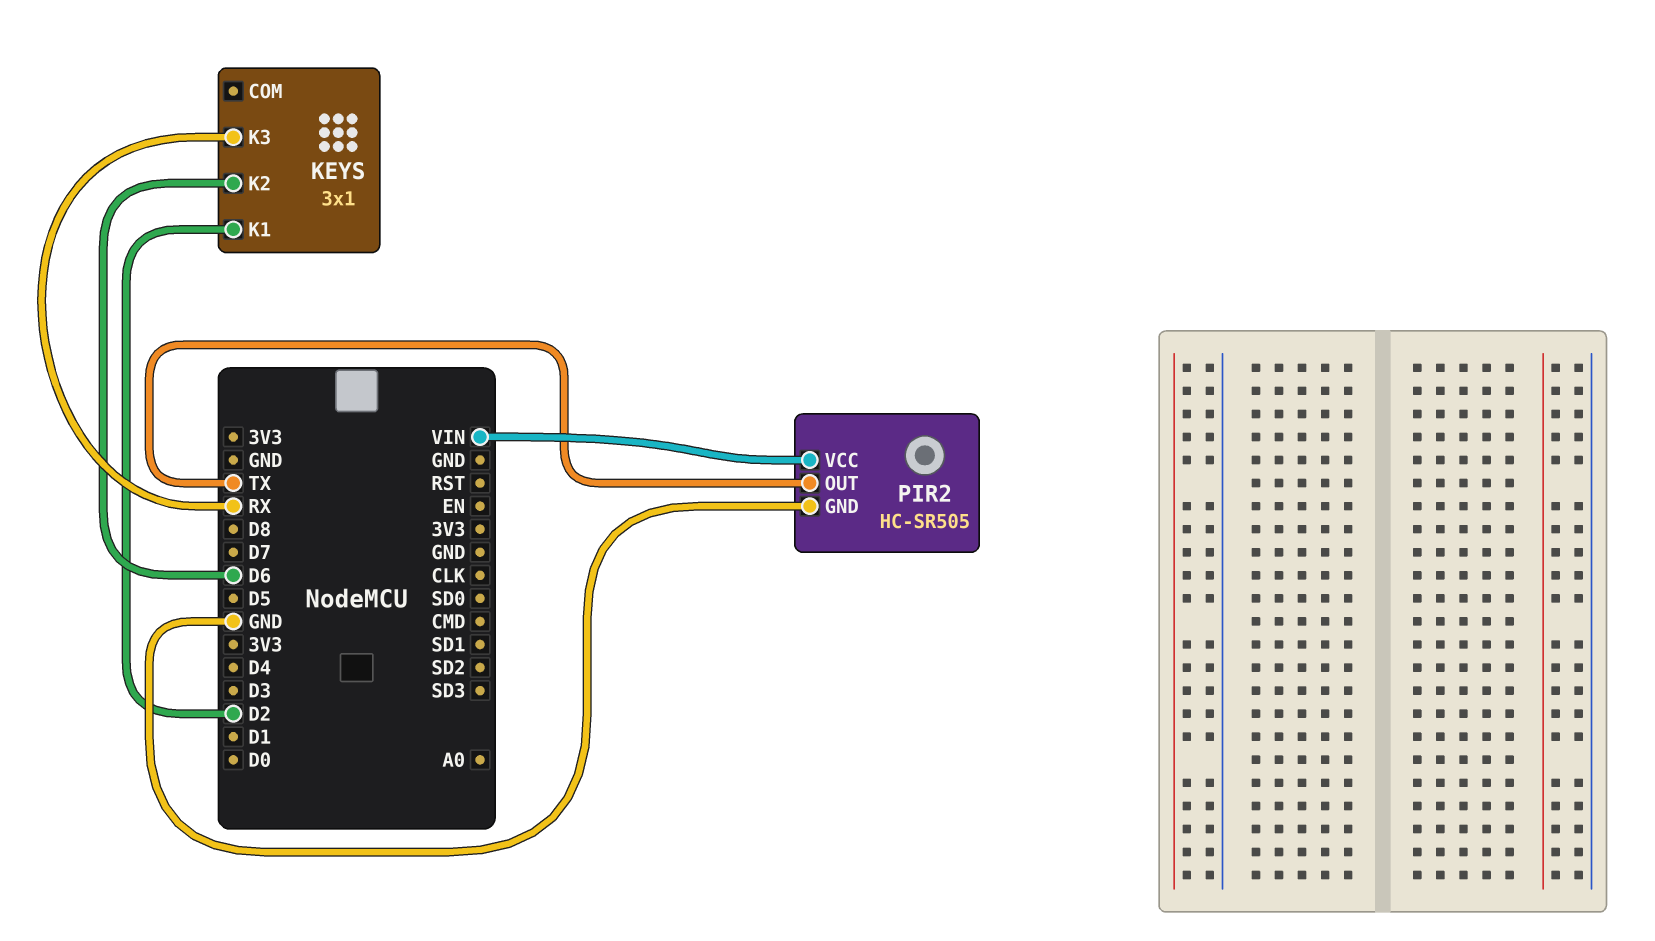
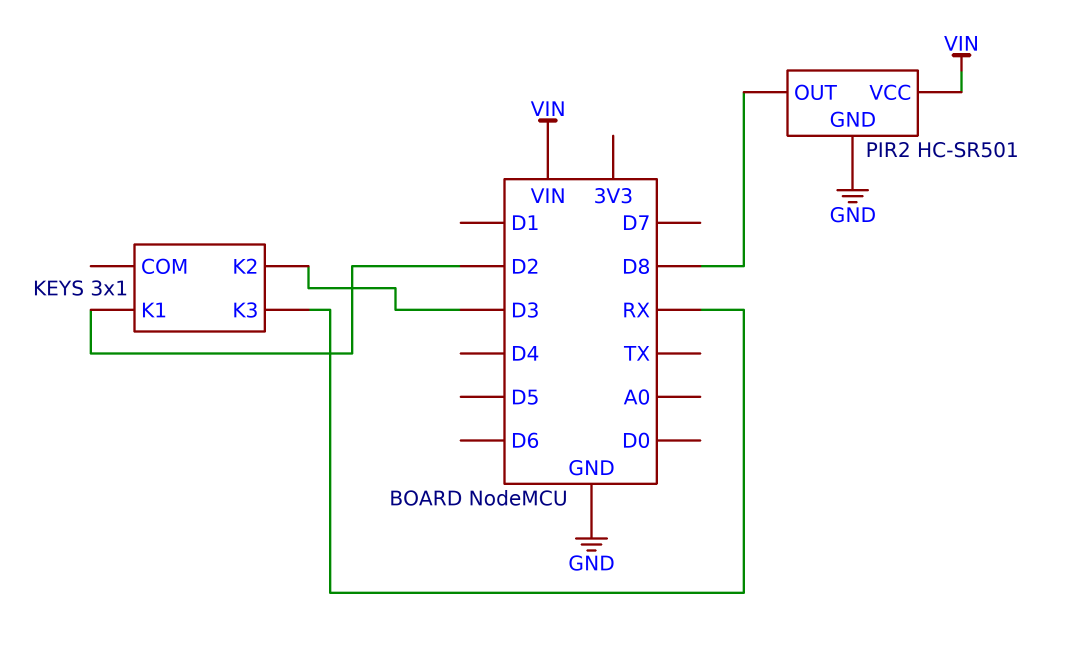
KEYS pin K2: D6 -> D3
PIR2: HC-SR505 -> HC-SR501
PIR2 pin OUT: TX -> D8

